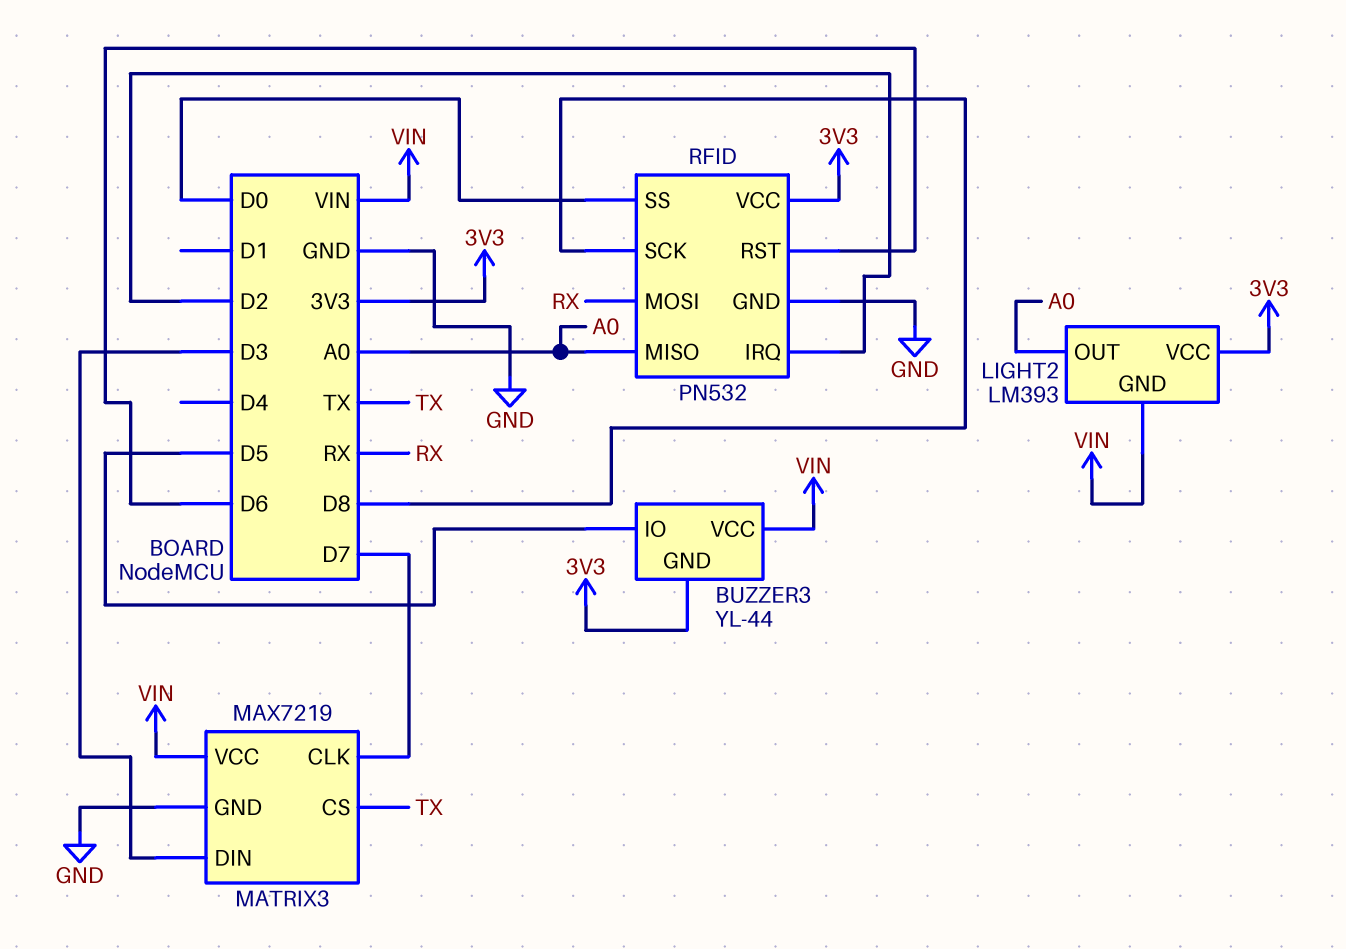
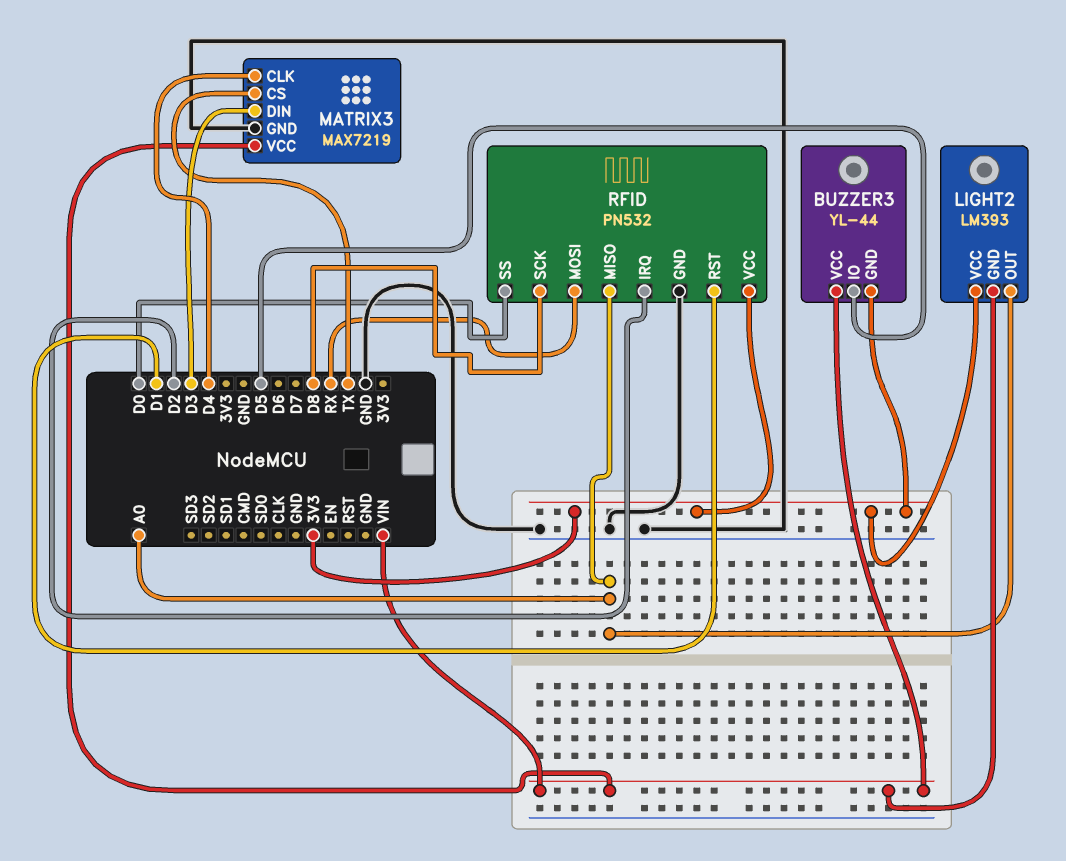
MATRIX3 pin CLK: D7 -> D4
RFID pin RST: D6 -> D1

